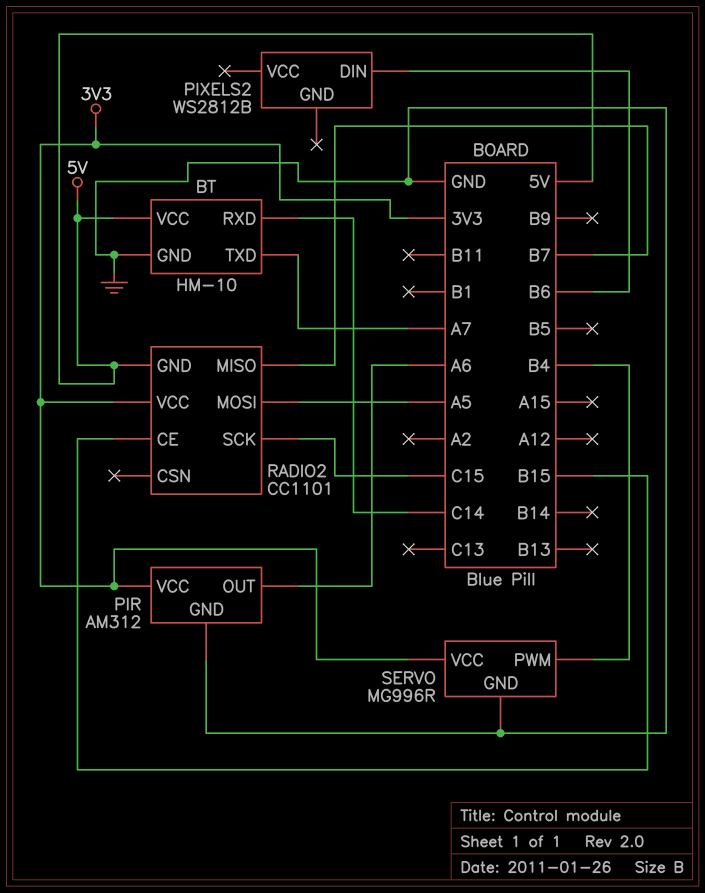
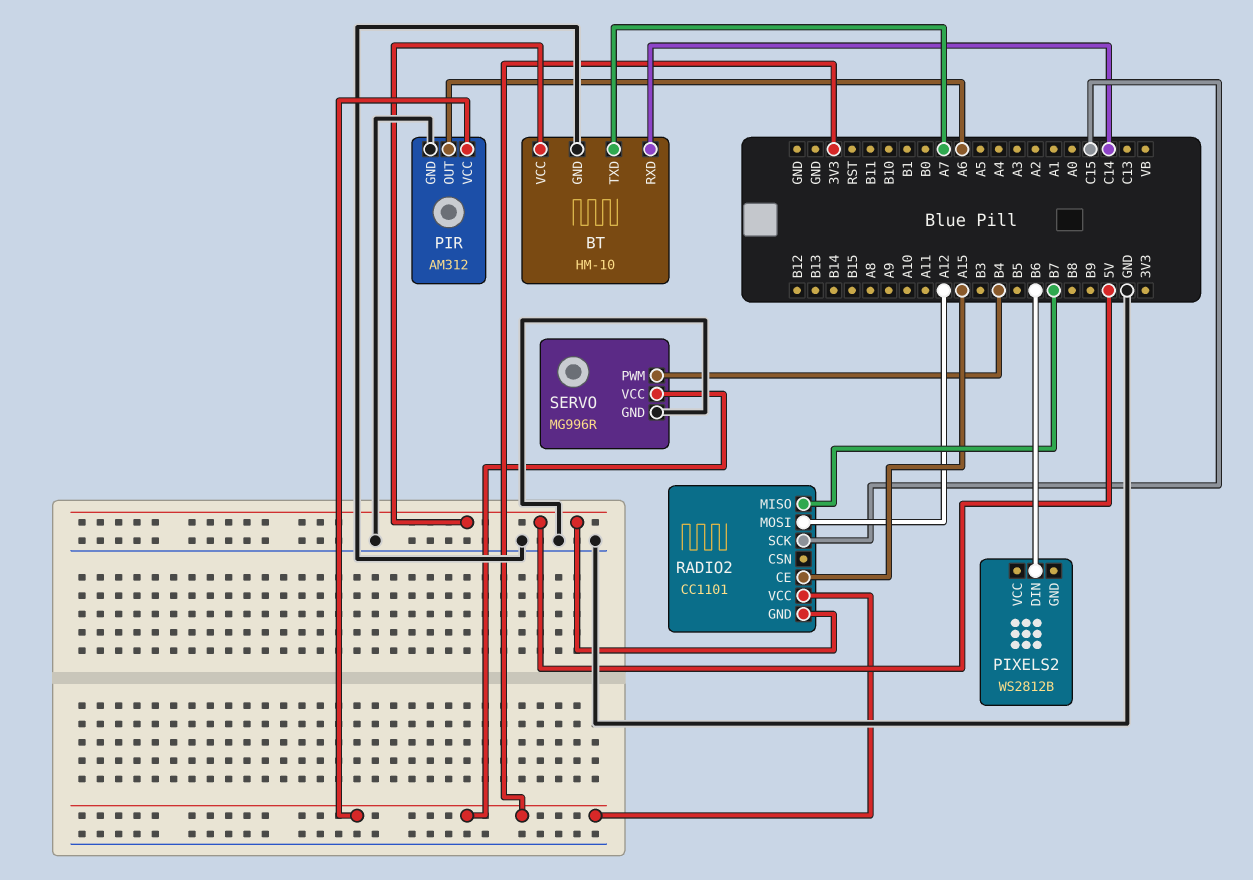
RADIO2 pin CE: B15 -> A15
RADIO2 pin MOSI: A5 -> A12

